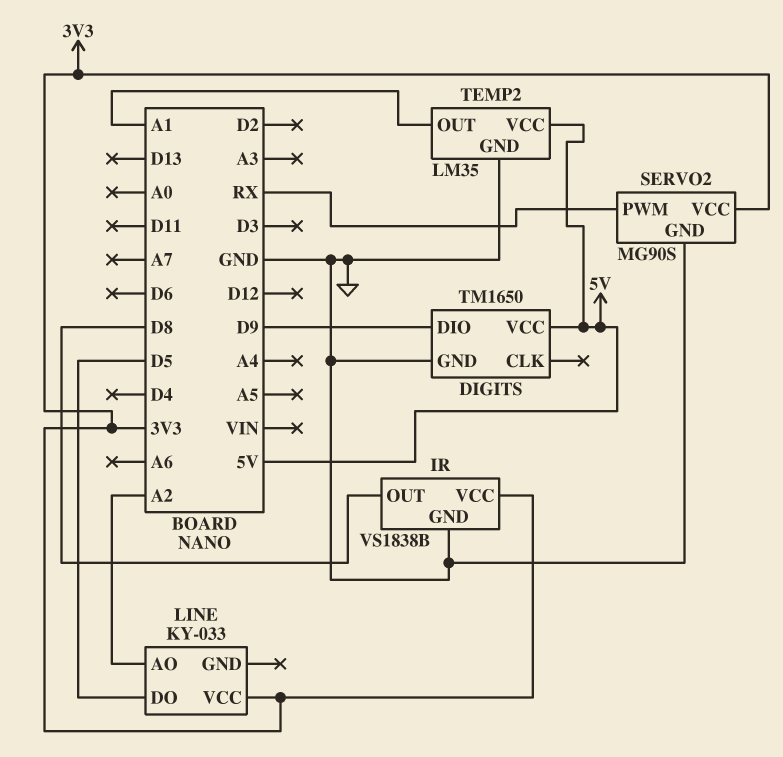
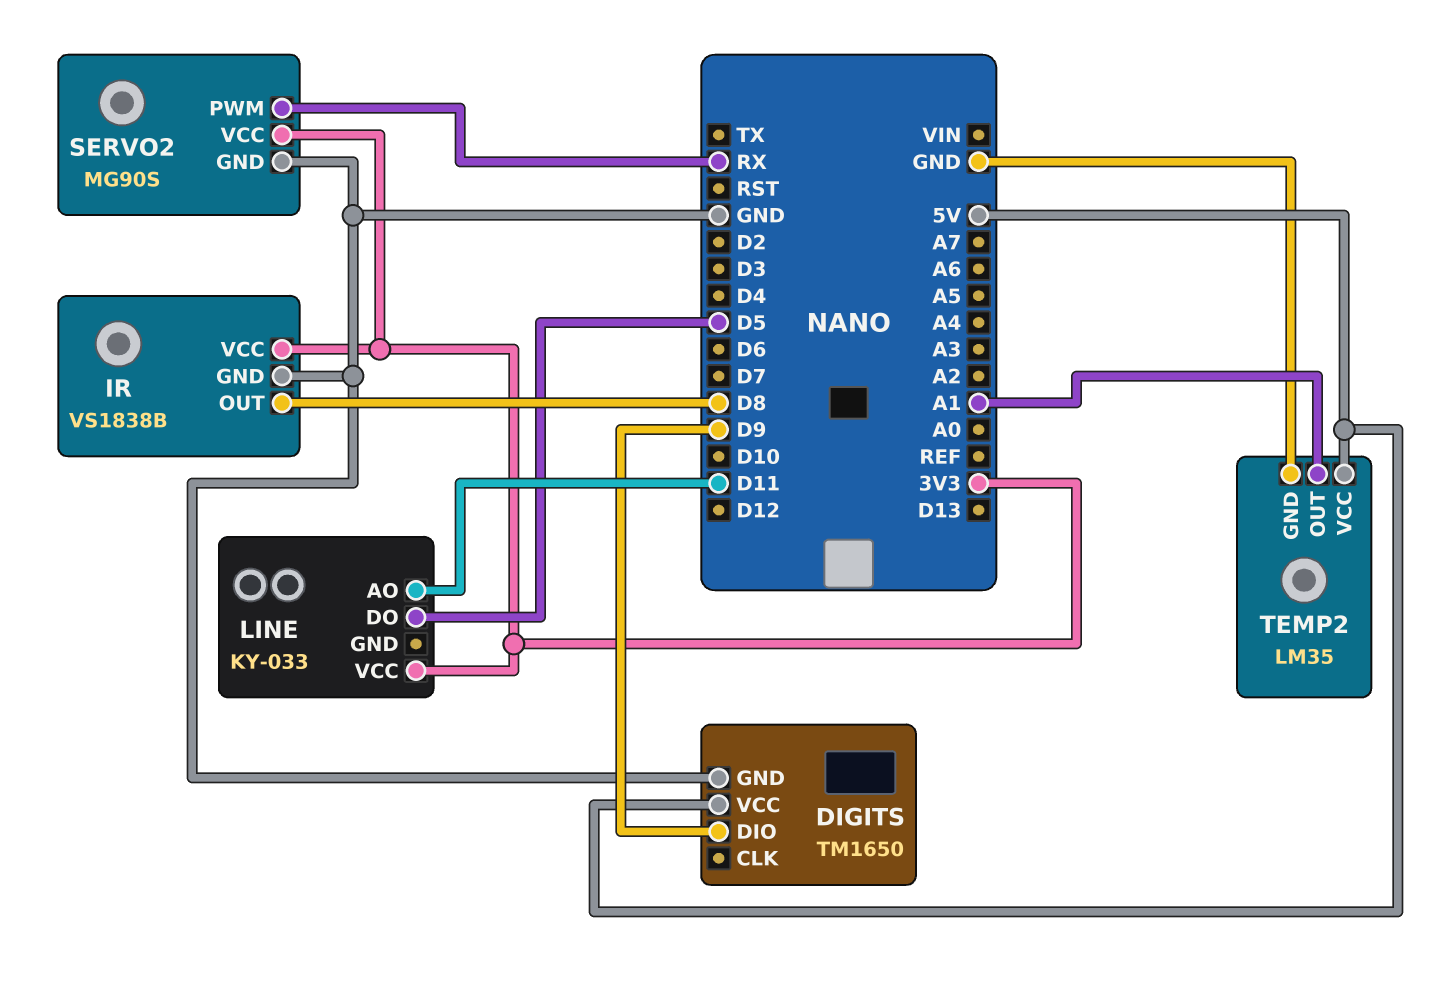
LINE pin AO: A2 -> D11

